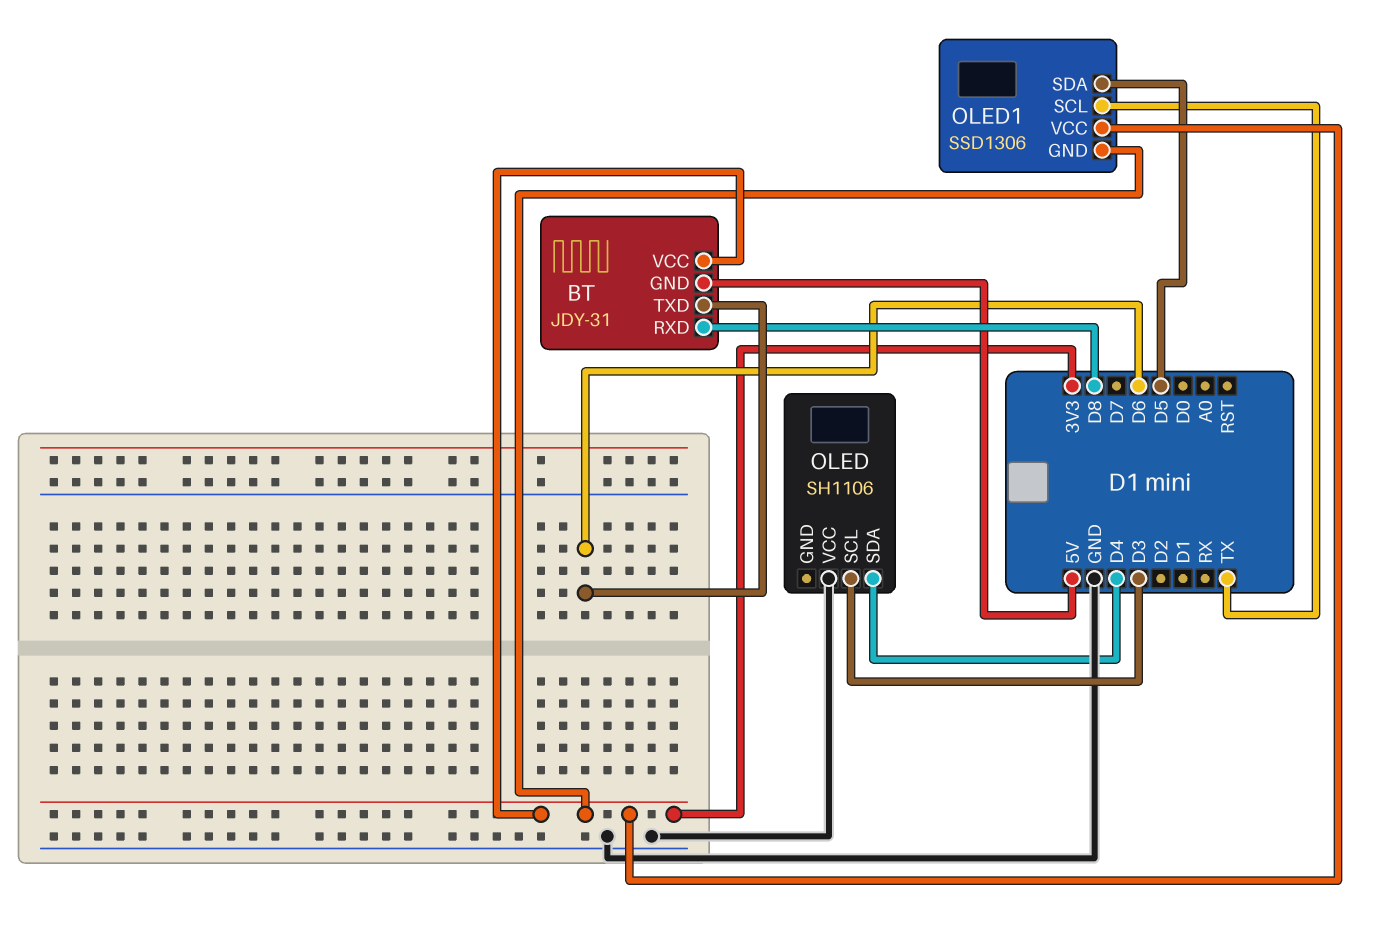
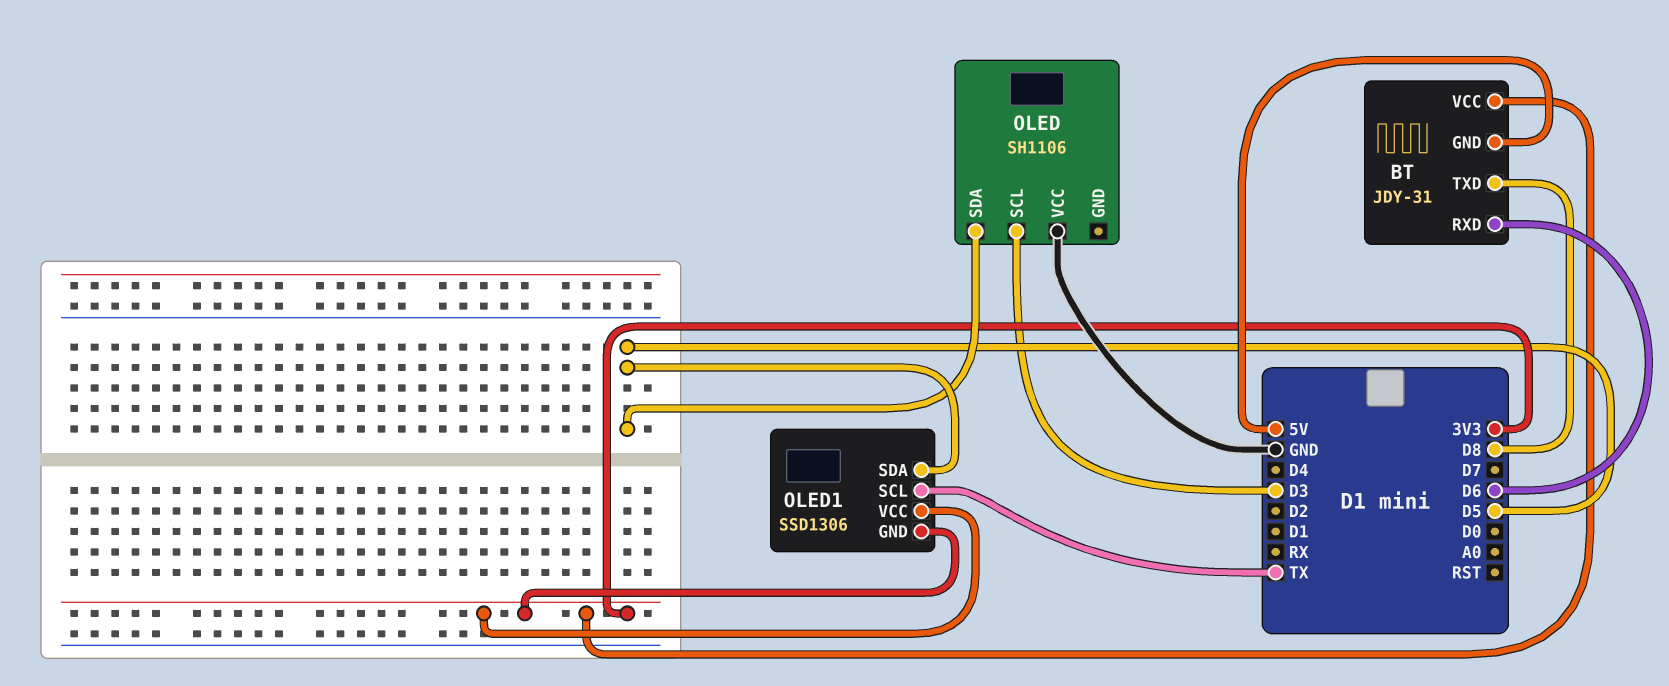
BT pin RXD: D8 -> D6
BT pin TXD: D6 -> D8
OLED pin SDA: D4 -> D5

